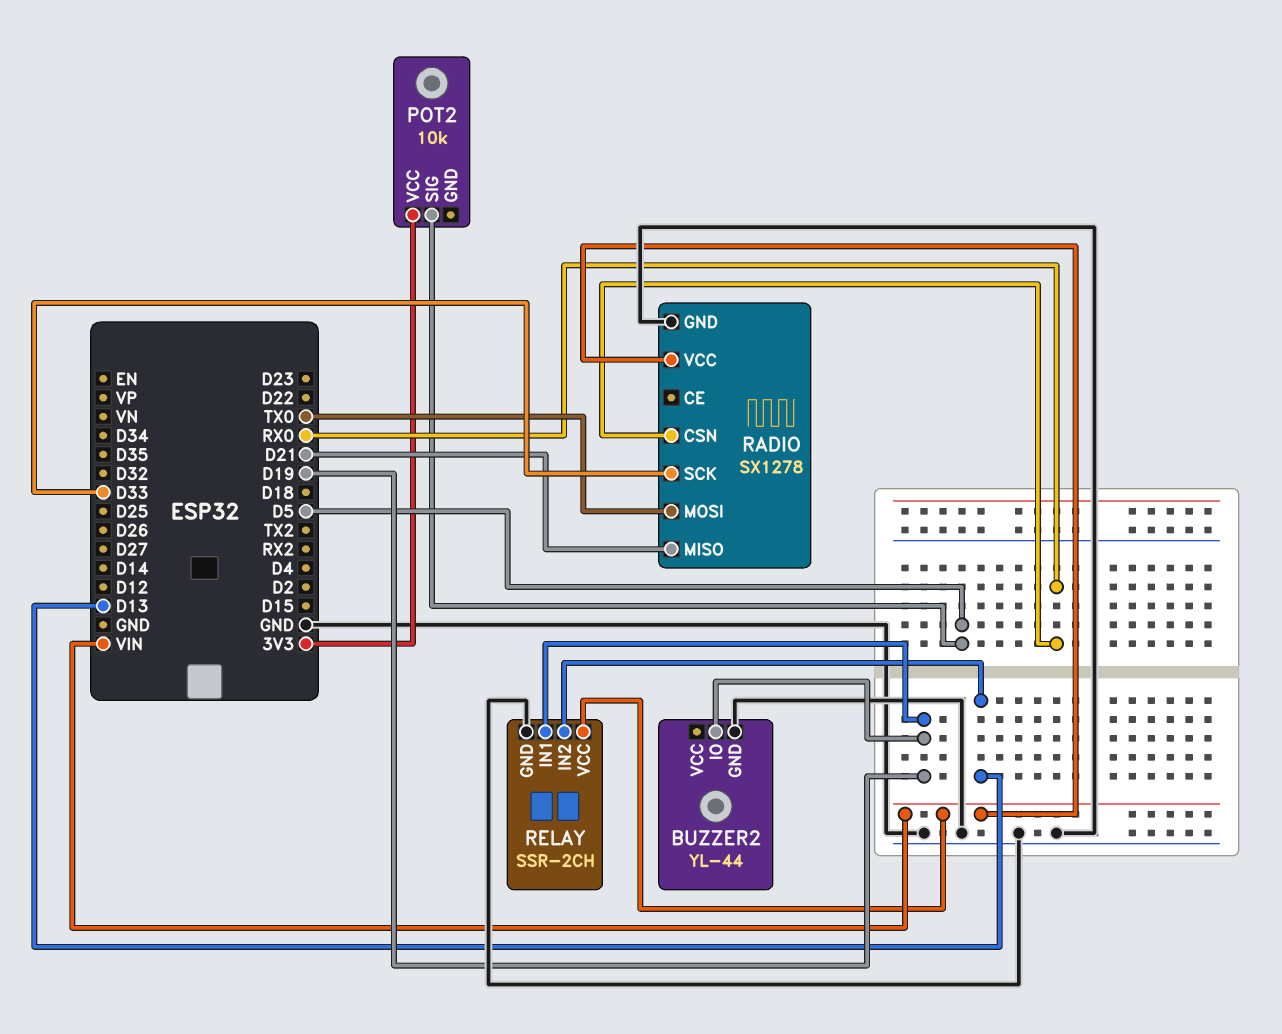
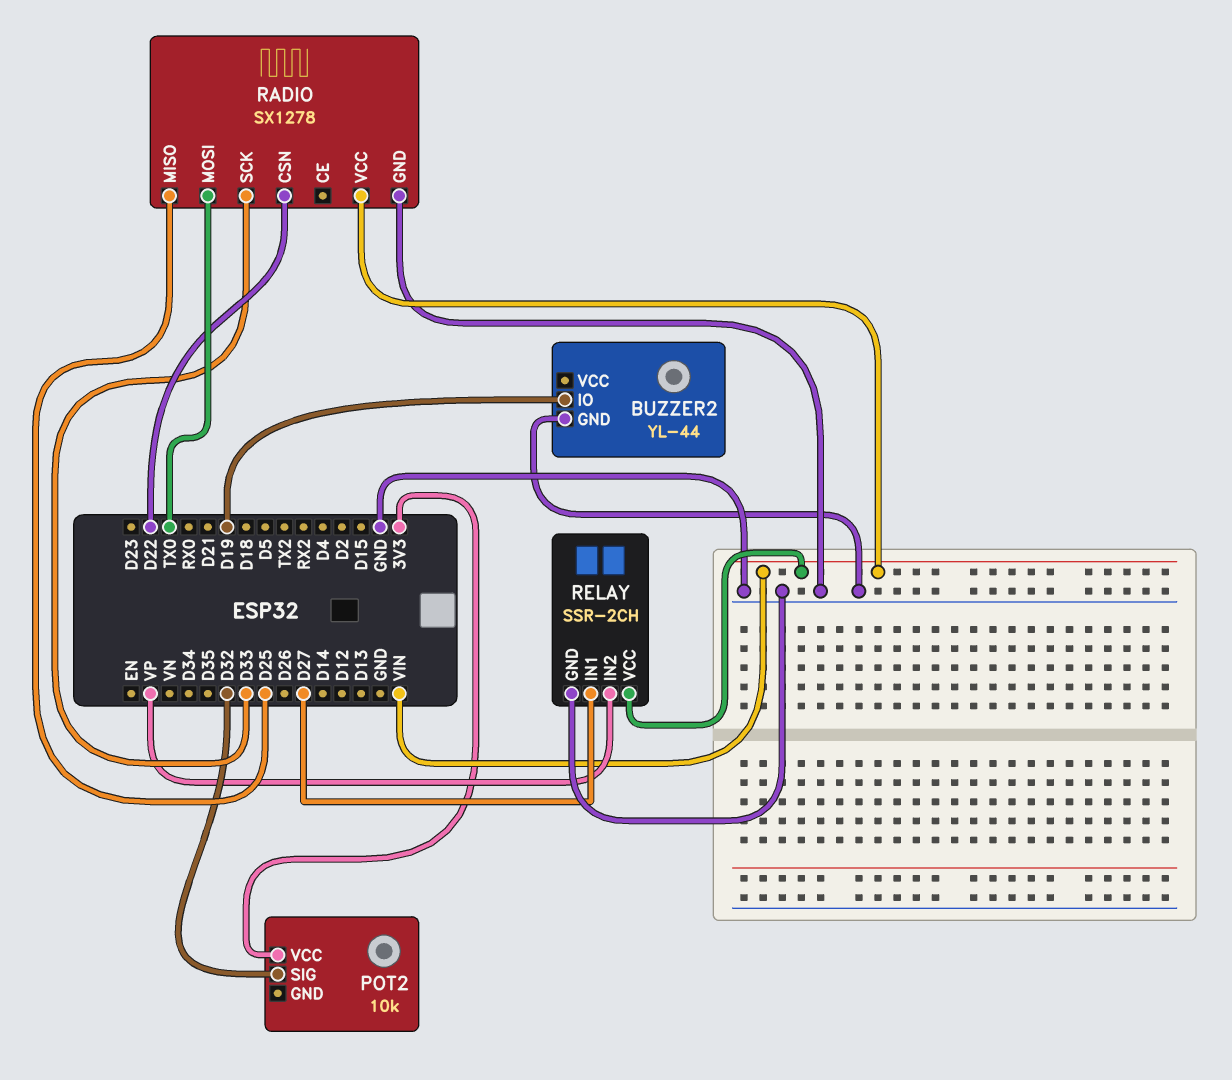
POT2 pin SIG: D5 -> D32
RADIO pin CSN: RX0 -> D22
RADIO pin MISO: D21 -> D25
RELAY pin IN1: D19 -> D27
RELAY pin IN2: D13 -> VP

